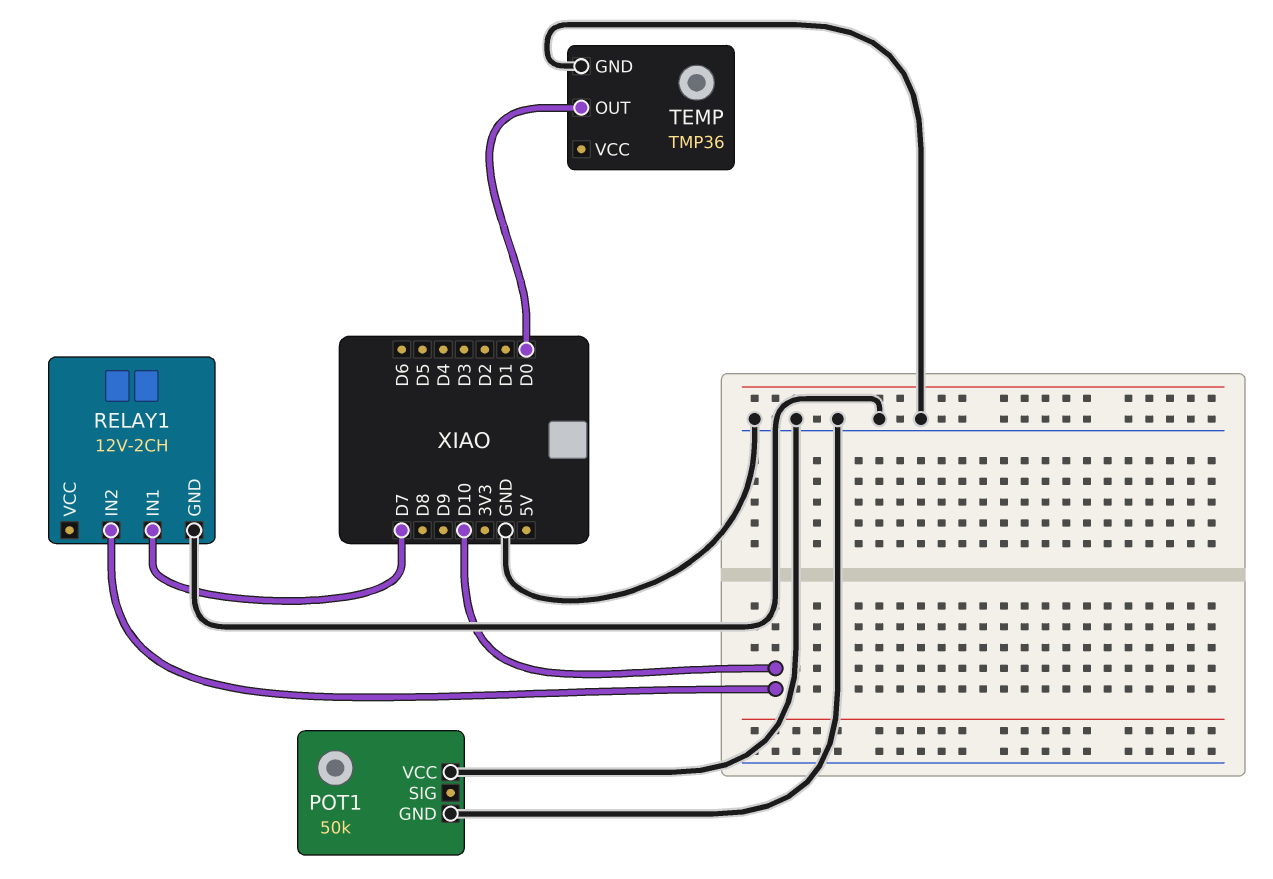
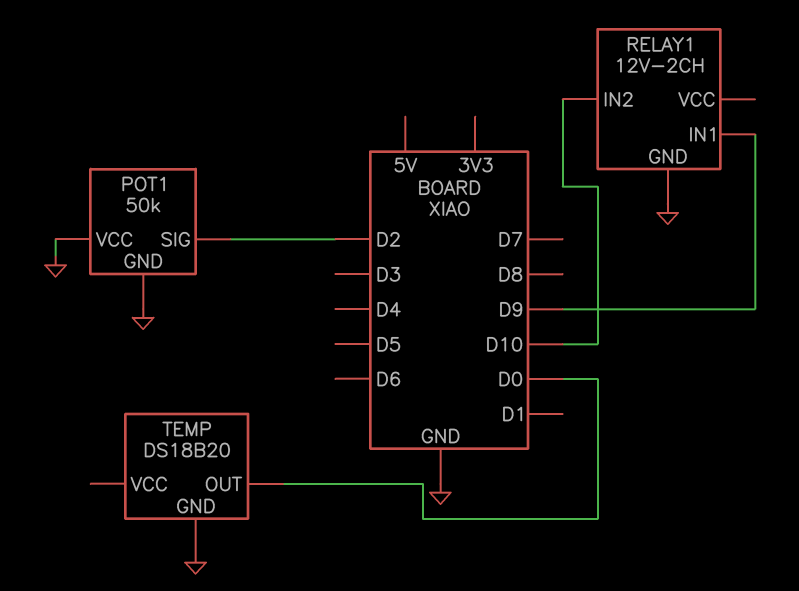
POT1 pin SIG: none -> D2
RELAY1 pin IN1: D7 -> D9
TEMP: TMP36 -> DS18B20

